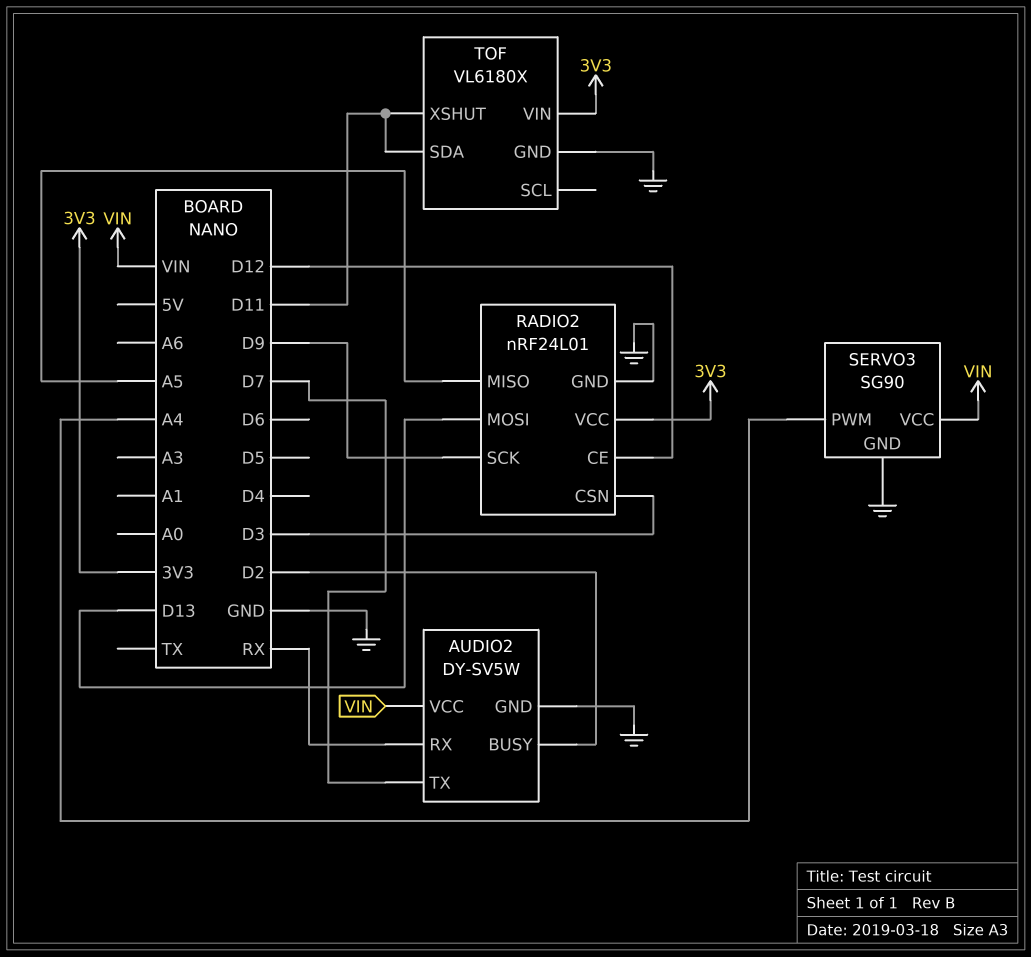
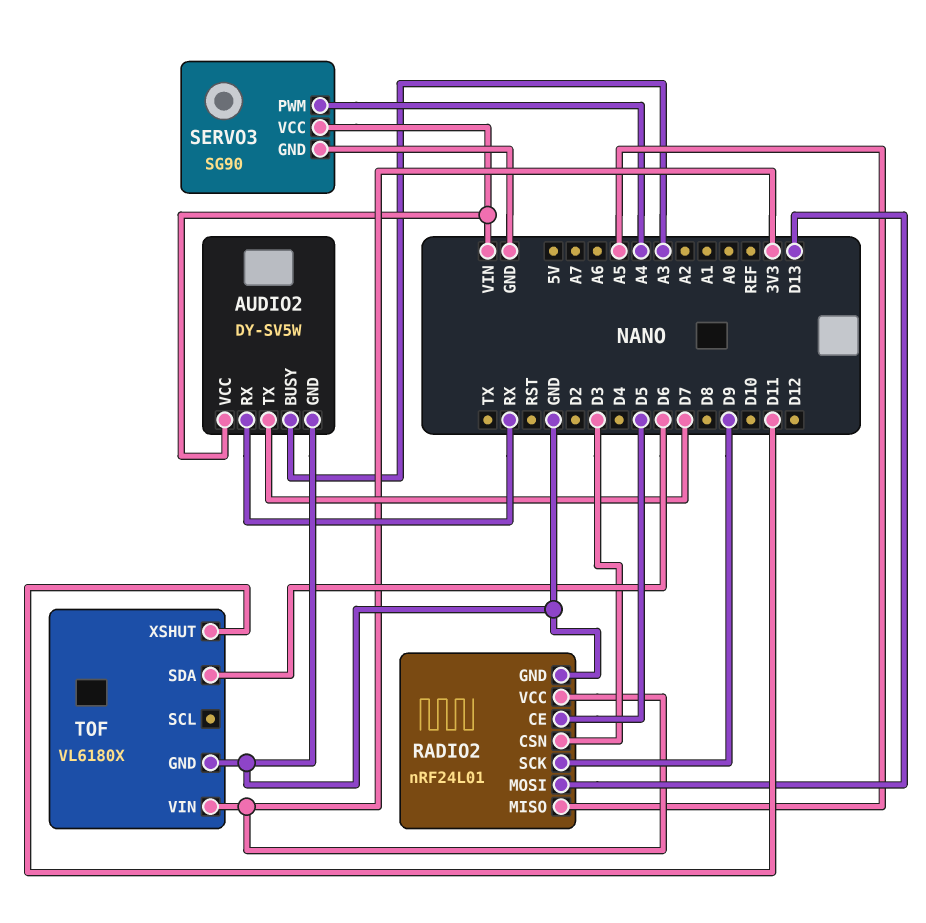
AUDIO2 pin BUSY: D2 -> A3
RADIO2 pin CE: D12 -> D5
TOF pin SDA: D11 -> D6

